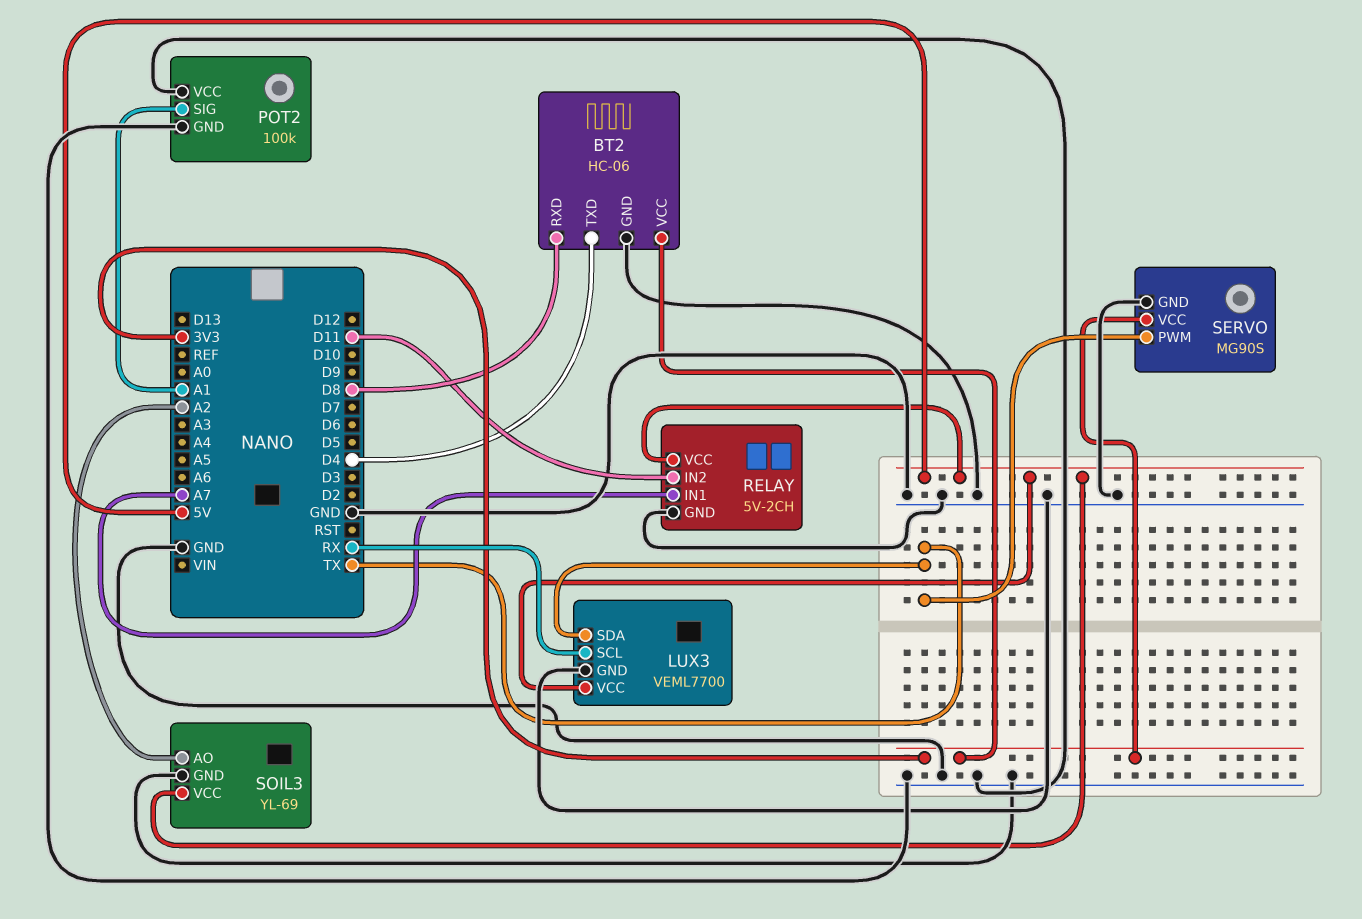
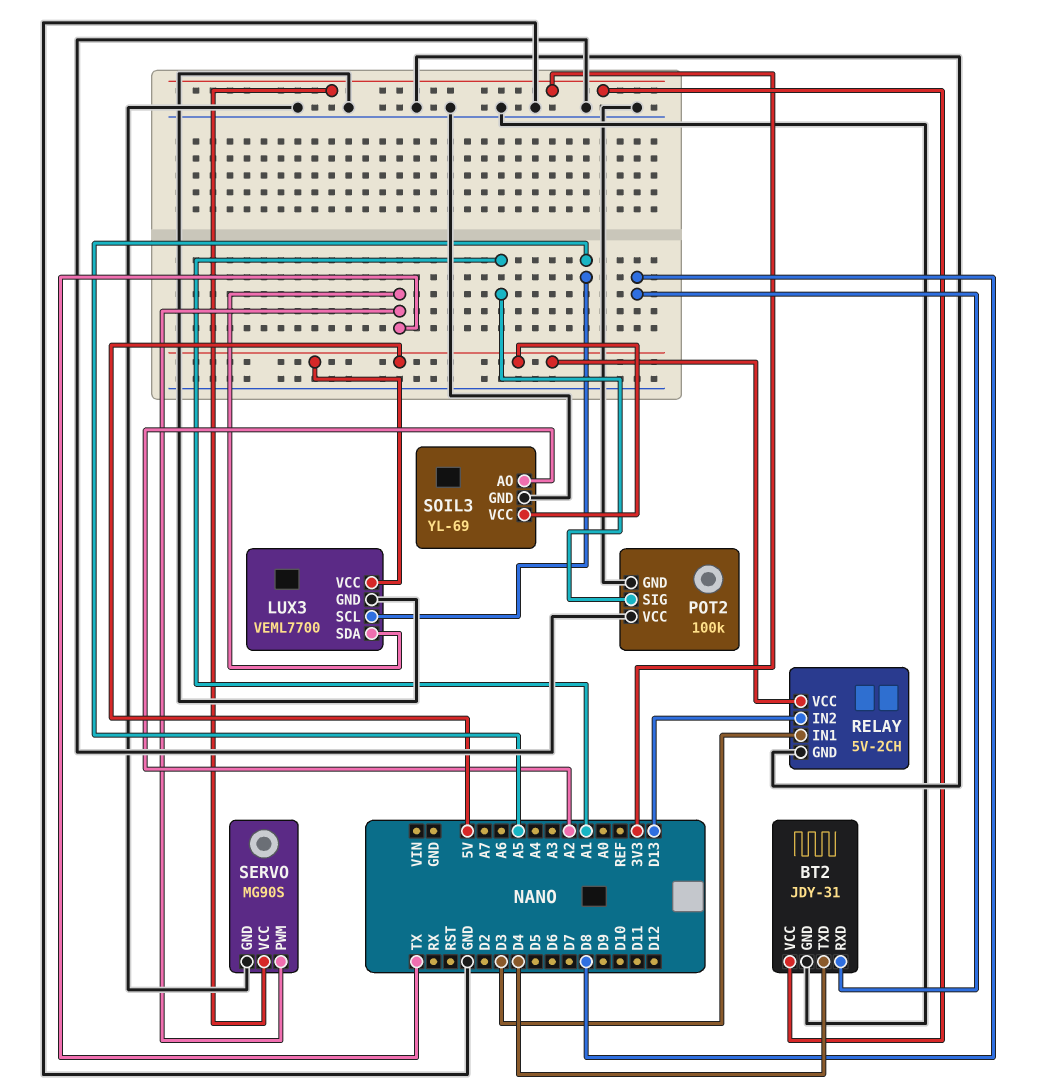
BT2: HC-06 -> JDY-31
LUX3 pin SCL: RX -> A5
RELAY pin IN1: A7 -> D3
RELAY pin IN2: D11 -> D13

